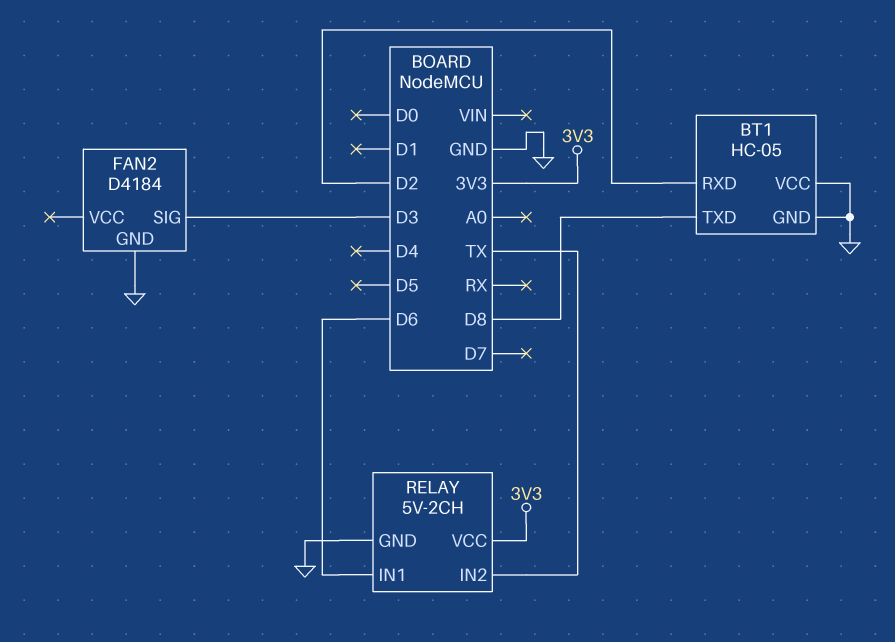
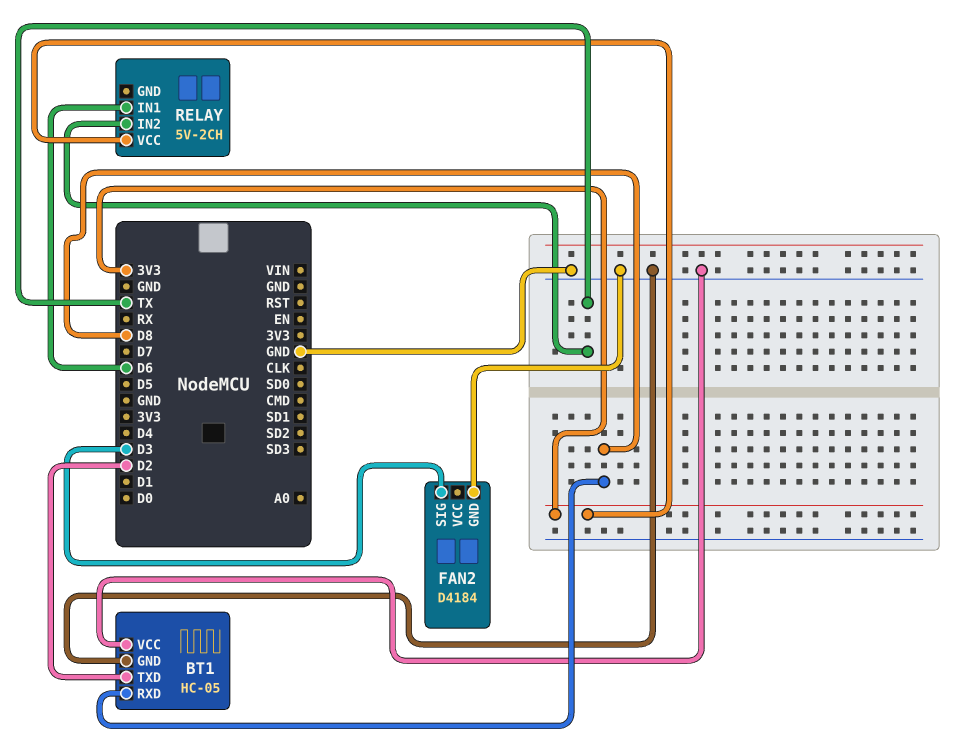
BT1 pin RXD: D2 -> D8
BT1 pin TXD: D8 -> D2
RELAY pin GND: GND -> none

